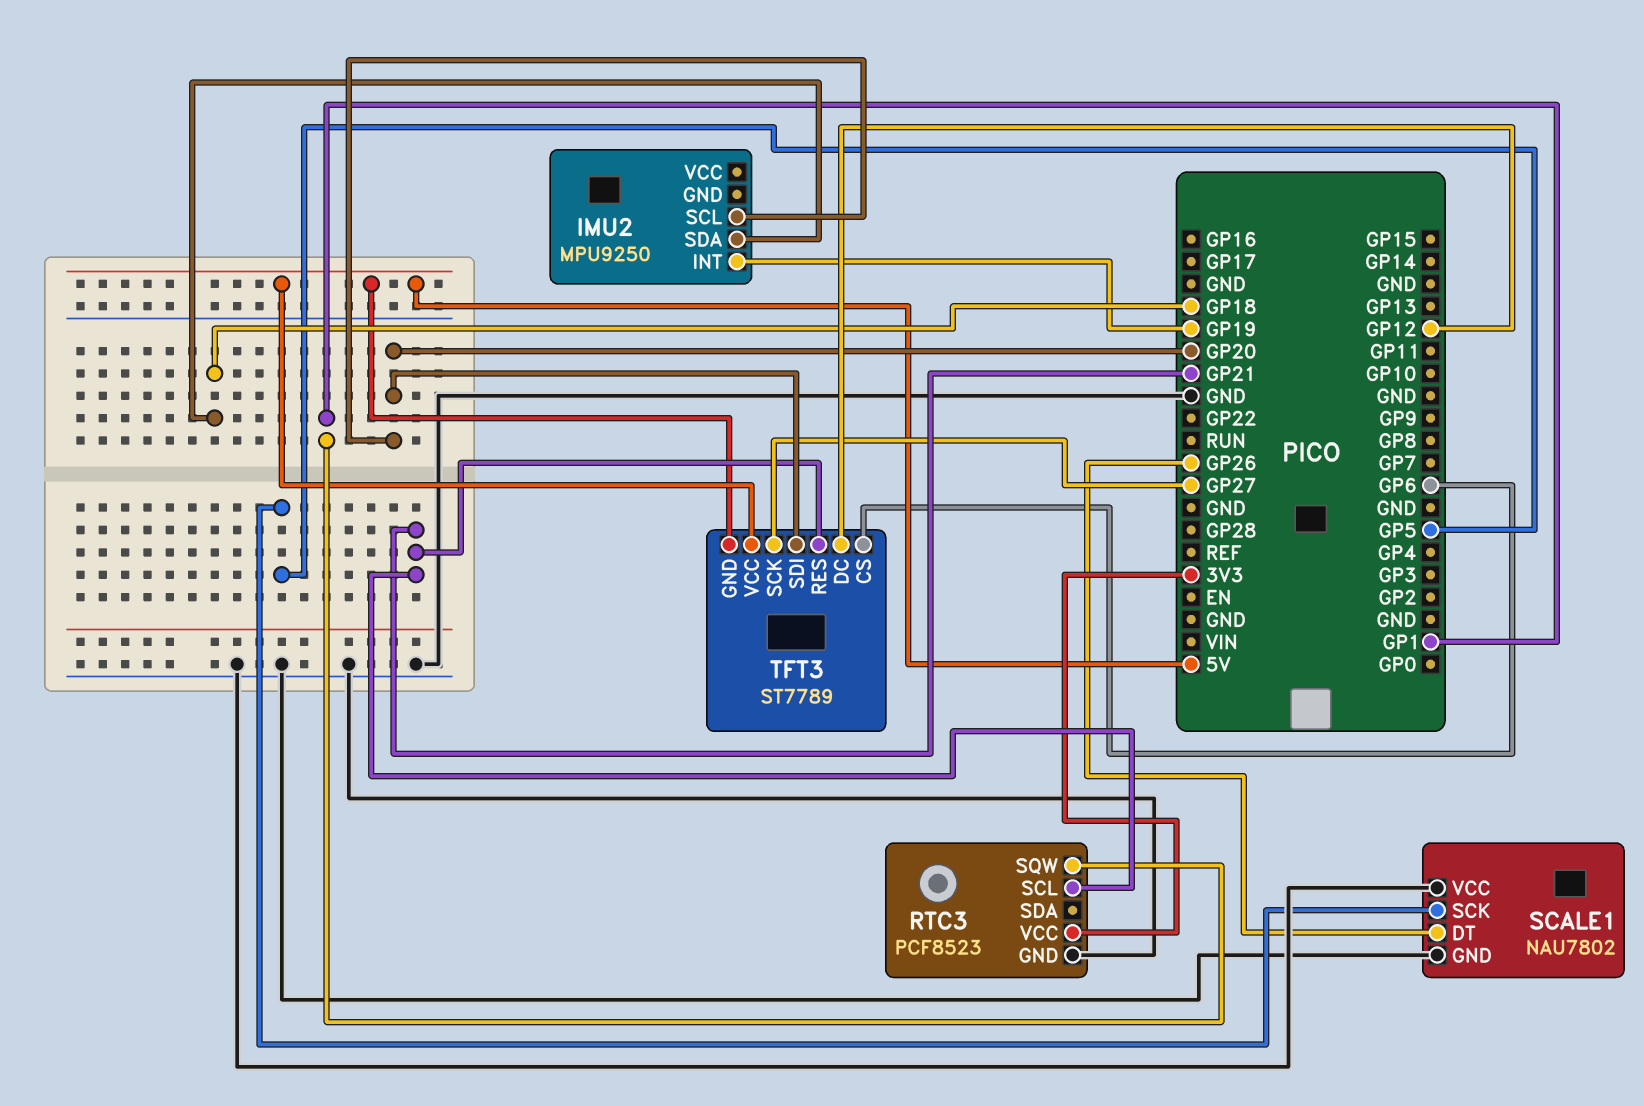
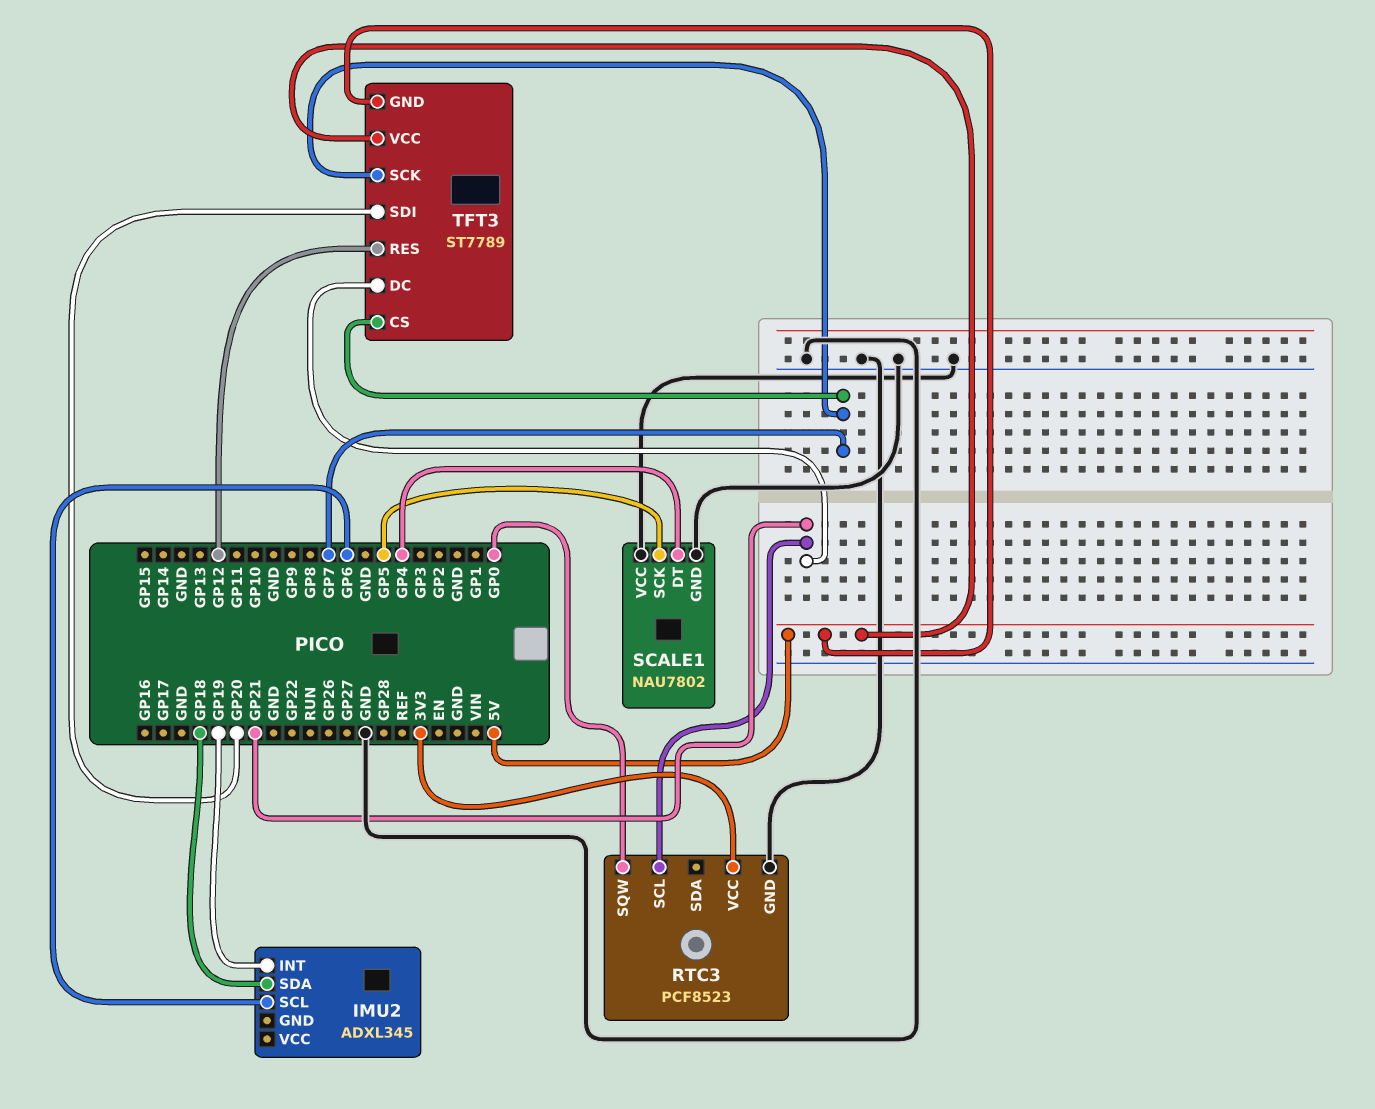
IMU2: MPU9250 -> ADXL345
IMU2 pin SCL: GP20 -> GP6
RTC3 pin SQW: GP1 -> GP0
SCALE1 pin DT: GP26 -> GP4
TFT3 pin CS: GP6 -> GP7
TFT3 pin DC: GP12 -> GP21
TFT3 pin RES: GP21 -> GP12
TFT3 pin SCK: GP27 -> GP7

